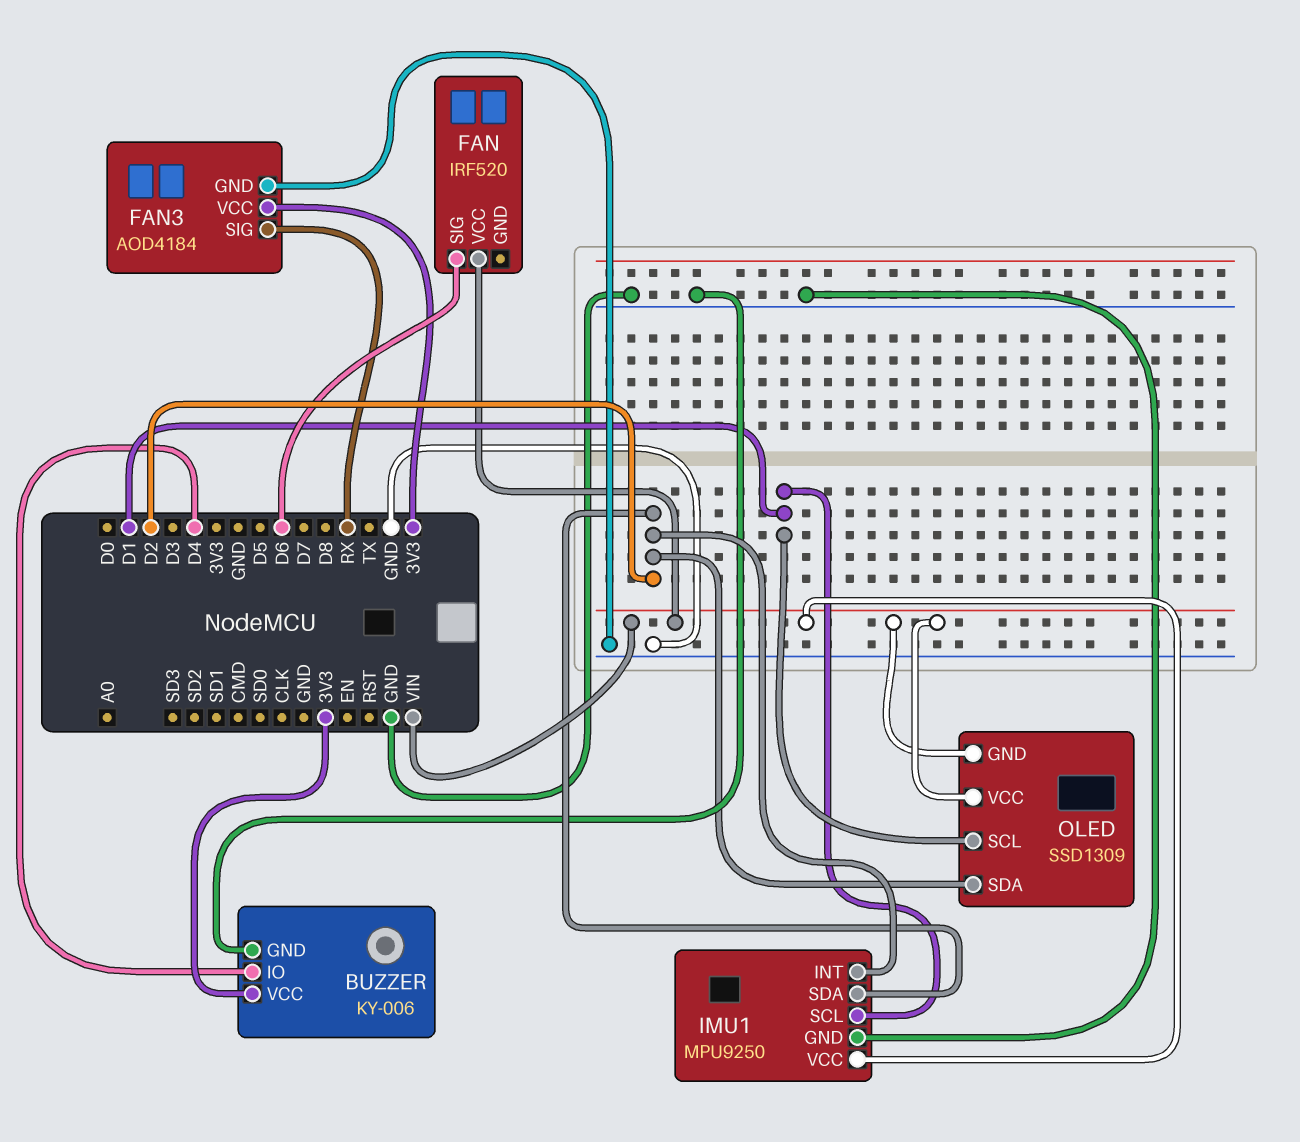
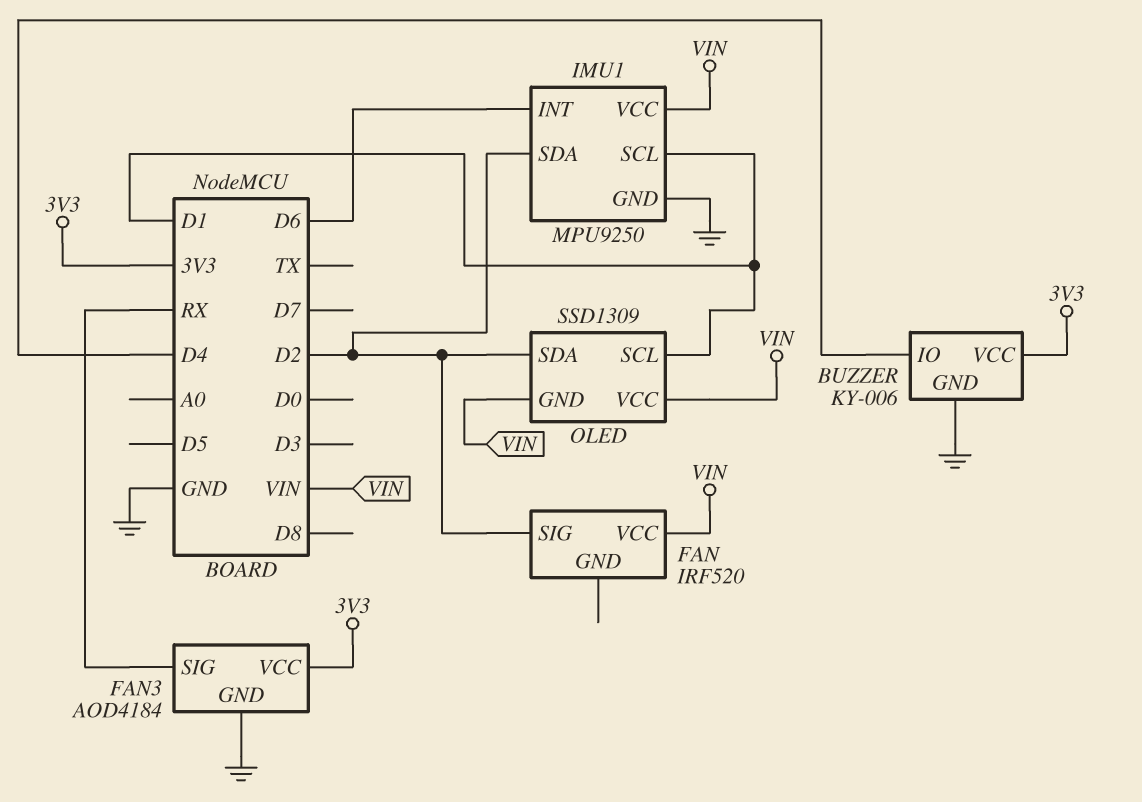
FAN pin SIG: D6 -> D2
IMU1 pin INT: D2 -> D6

